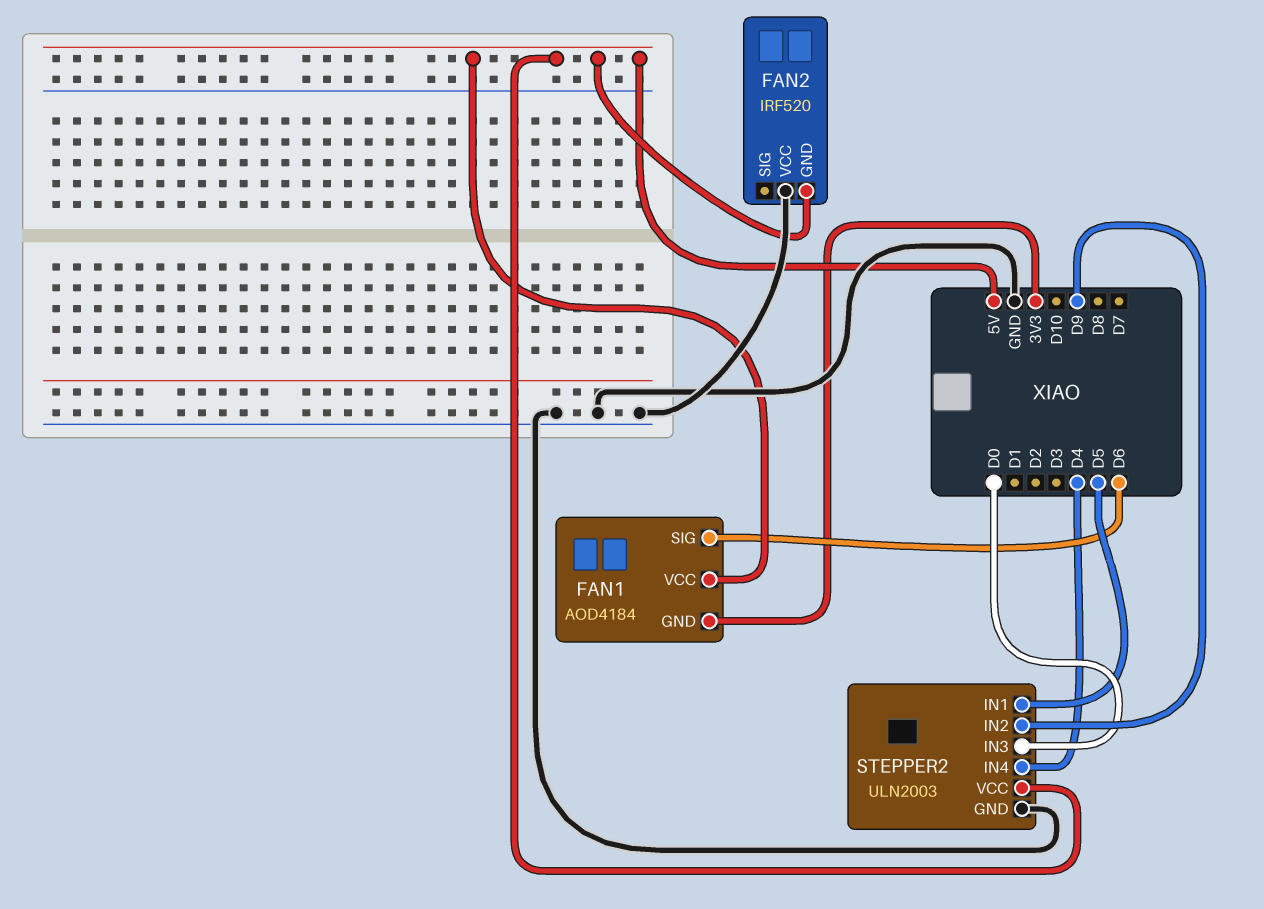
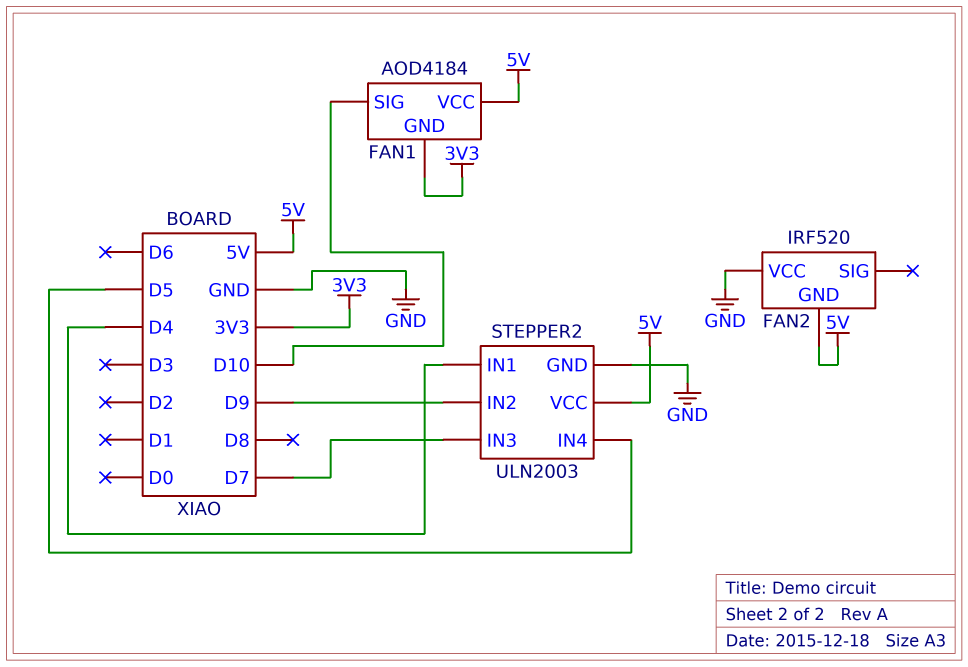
FAN1 pin SIG: D6 -> D10
STEPPER2 pin IN1: D5 -> D4
STEPPER2 pin IN3: D0 -> D7
STEPPER2 pin IN4: D4 -> D5

